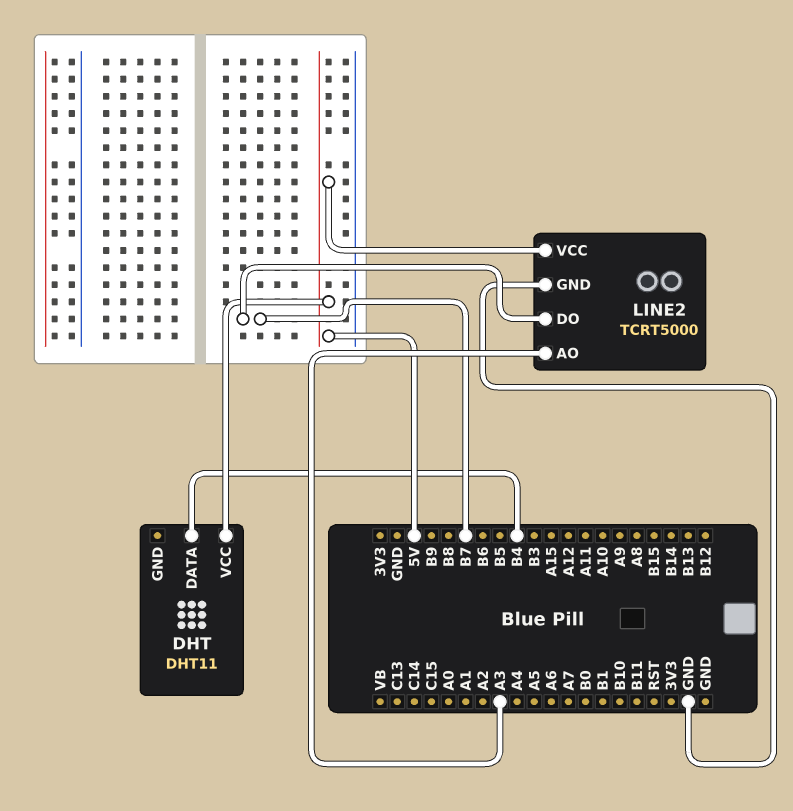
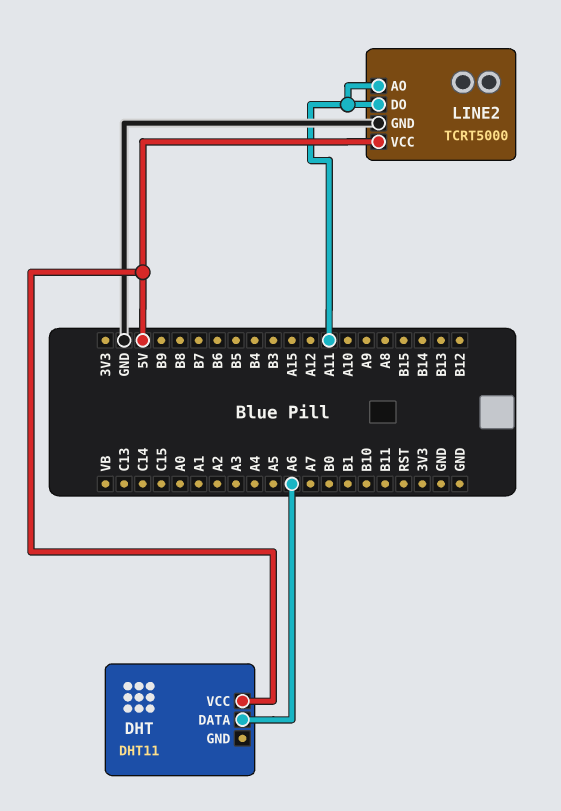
DHT pin DATA: B4 -> A6
LINE2 pin AO: A3 -> A11
LINE2 pin DO: B7 -> A11

